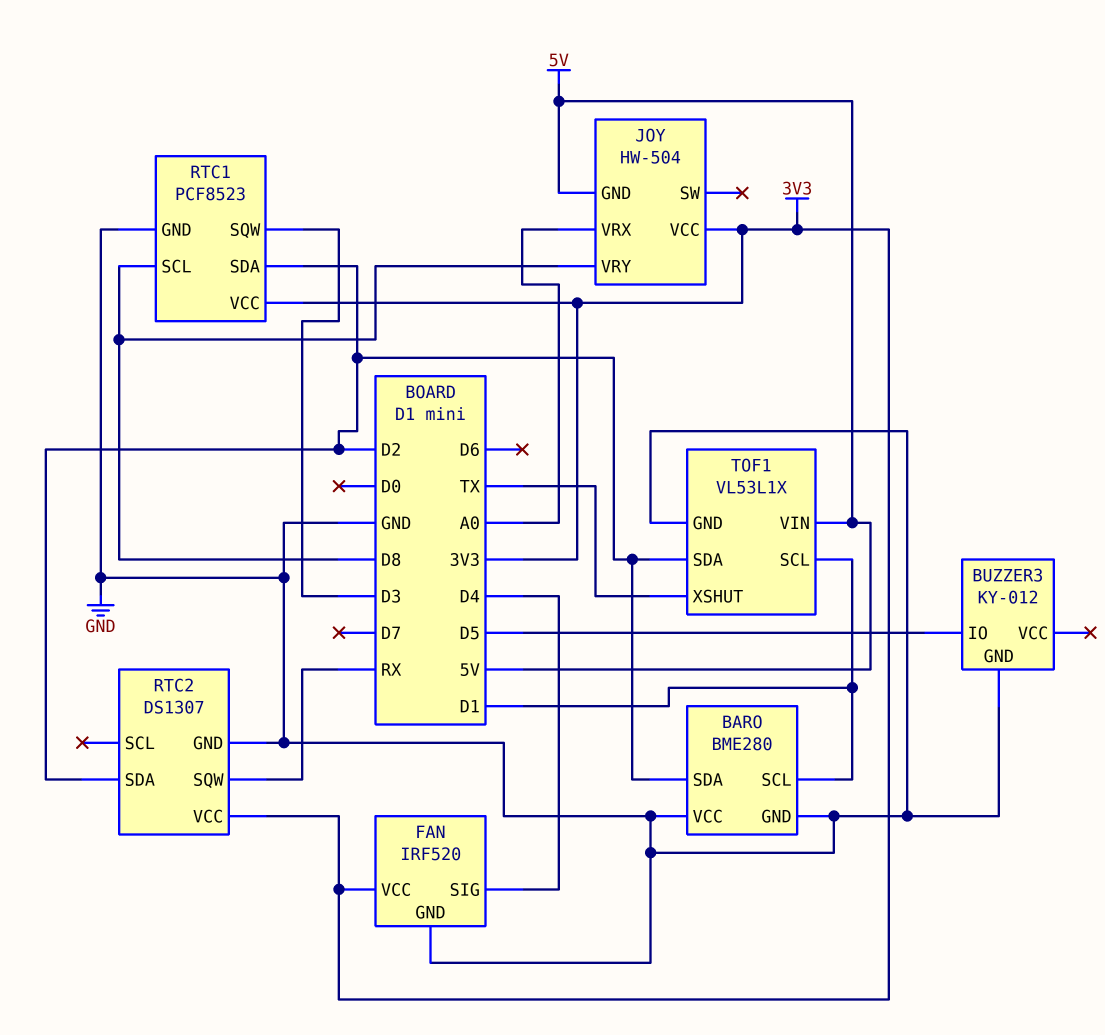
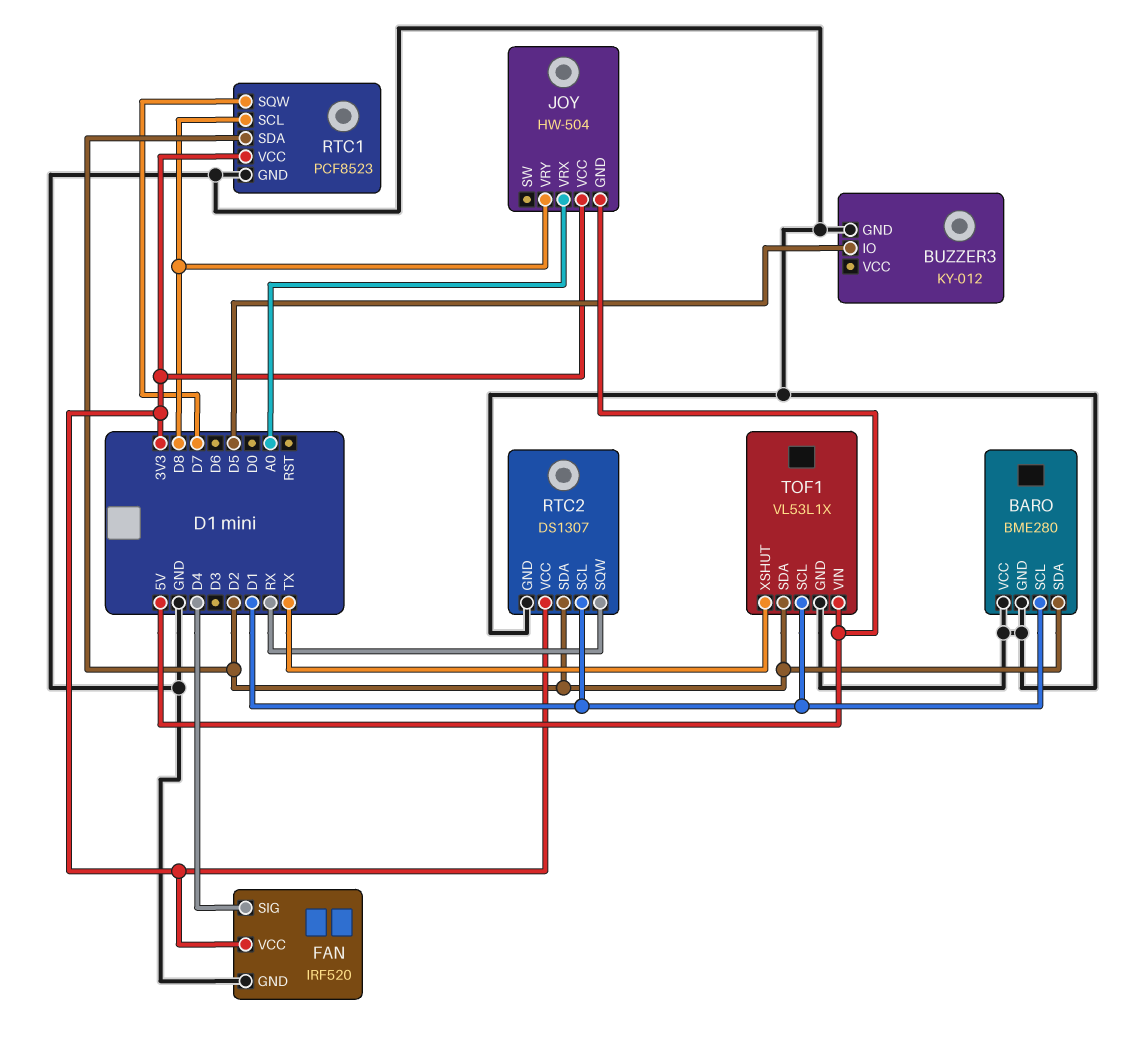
RTC1 pin SQW: D3 -> D7
RTC2 pin SCL: none -> D1

